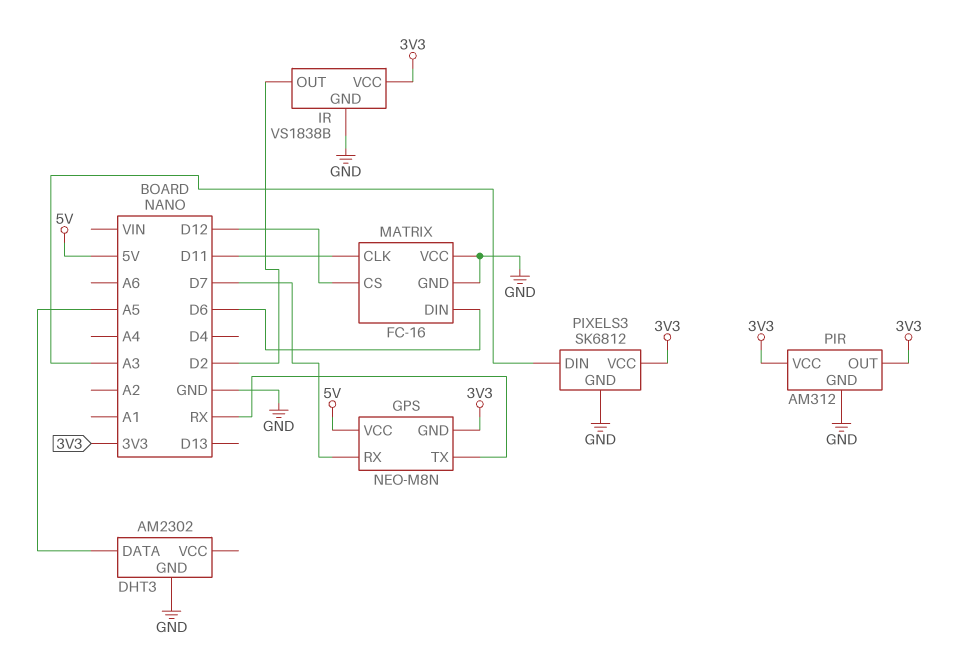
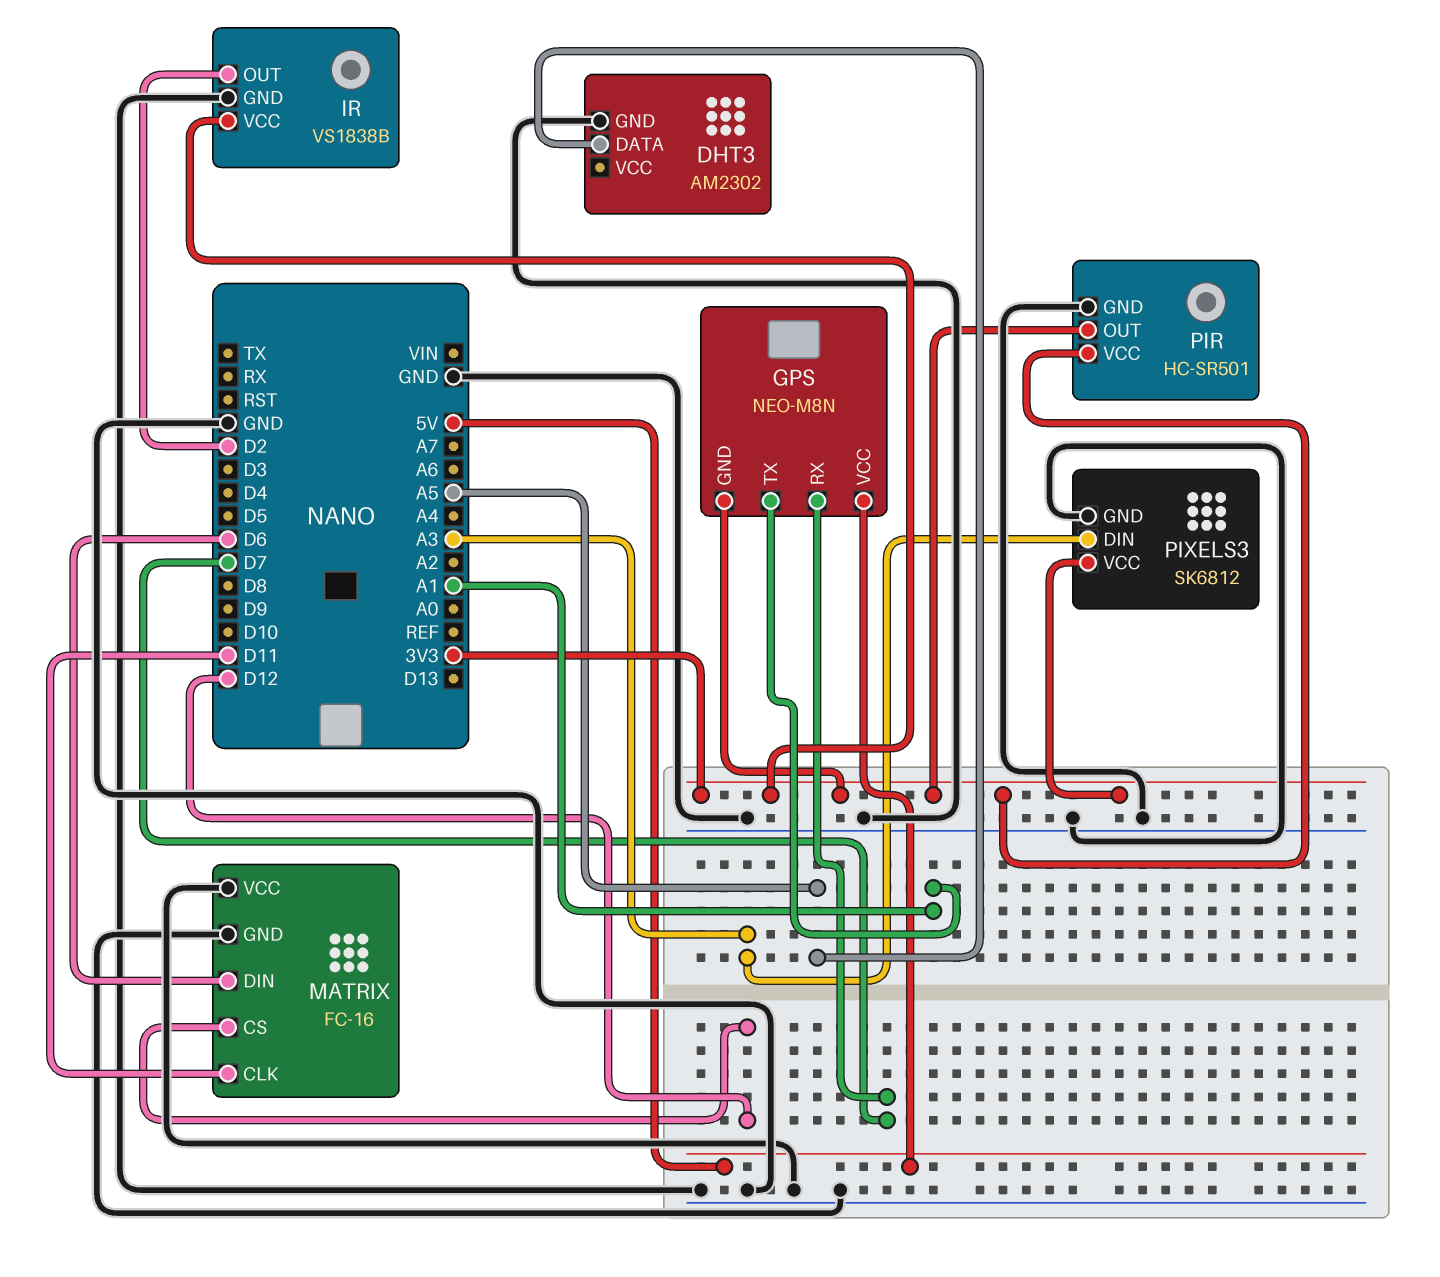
GPS pin TX: RX -> A1
PIR: AM312 -> HC-SR501

